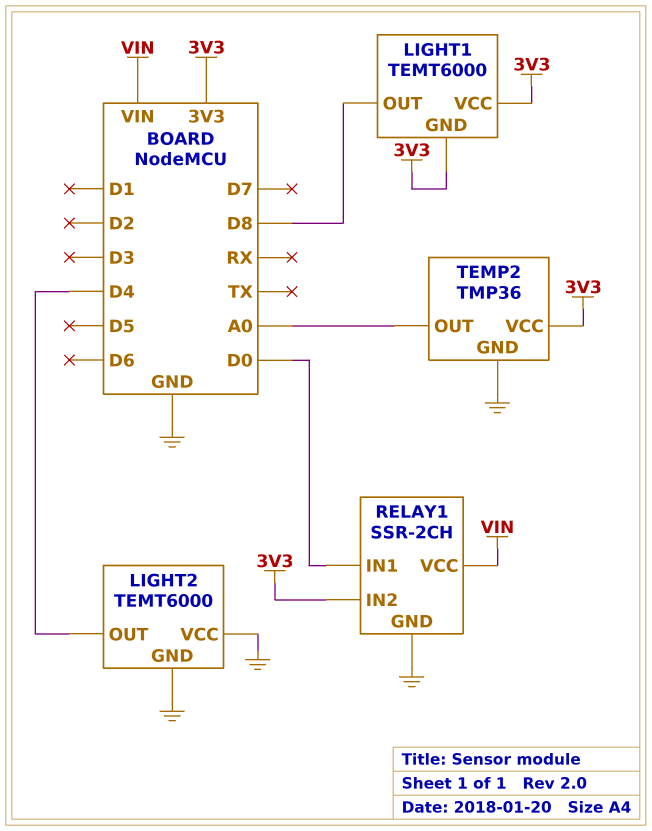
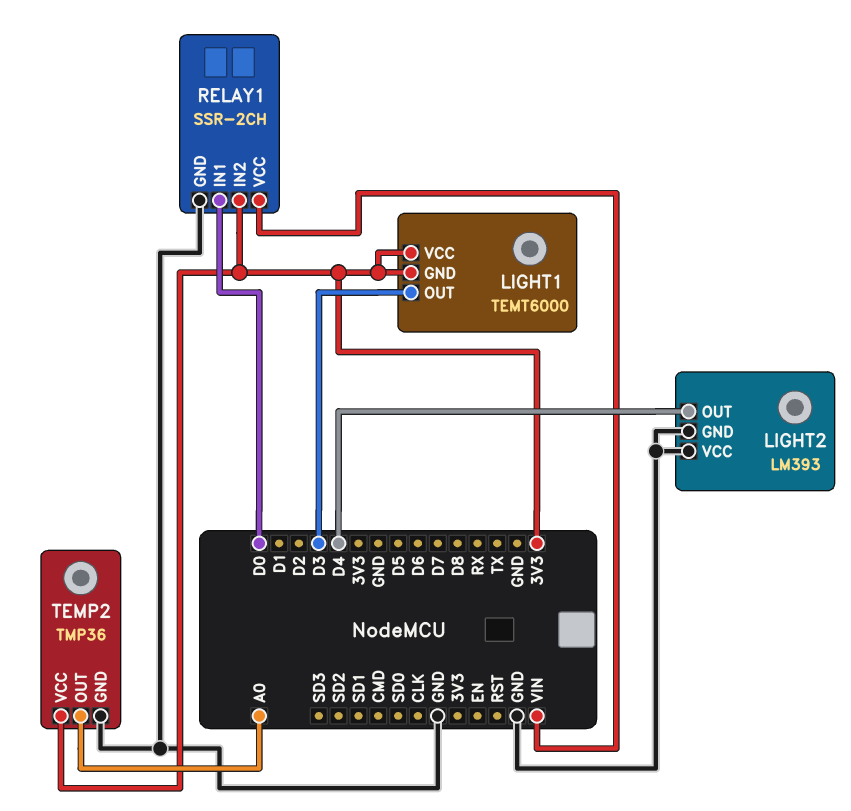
LIGHT1 pin OUT: D8 -> D3
LIGHT2: TEMT6000 -> LM393

